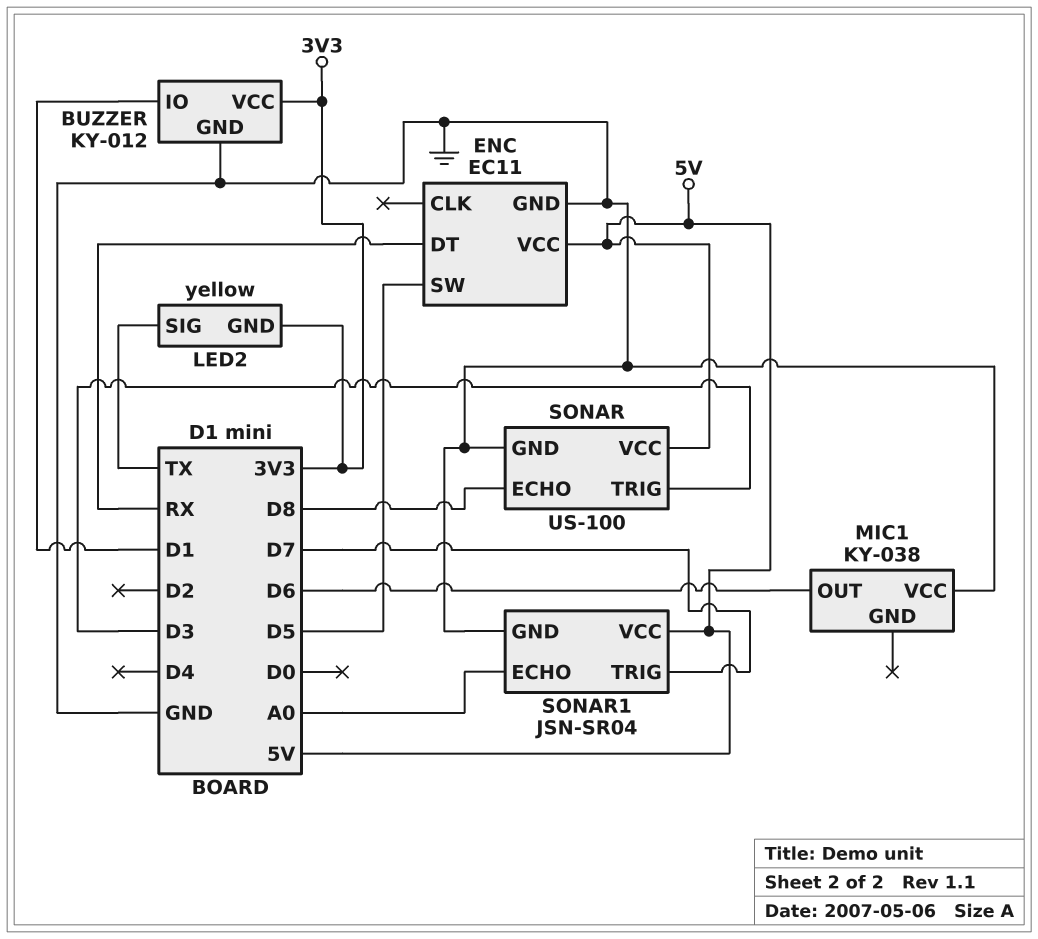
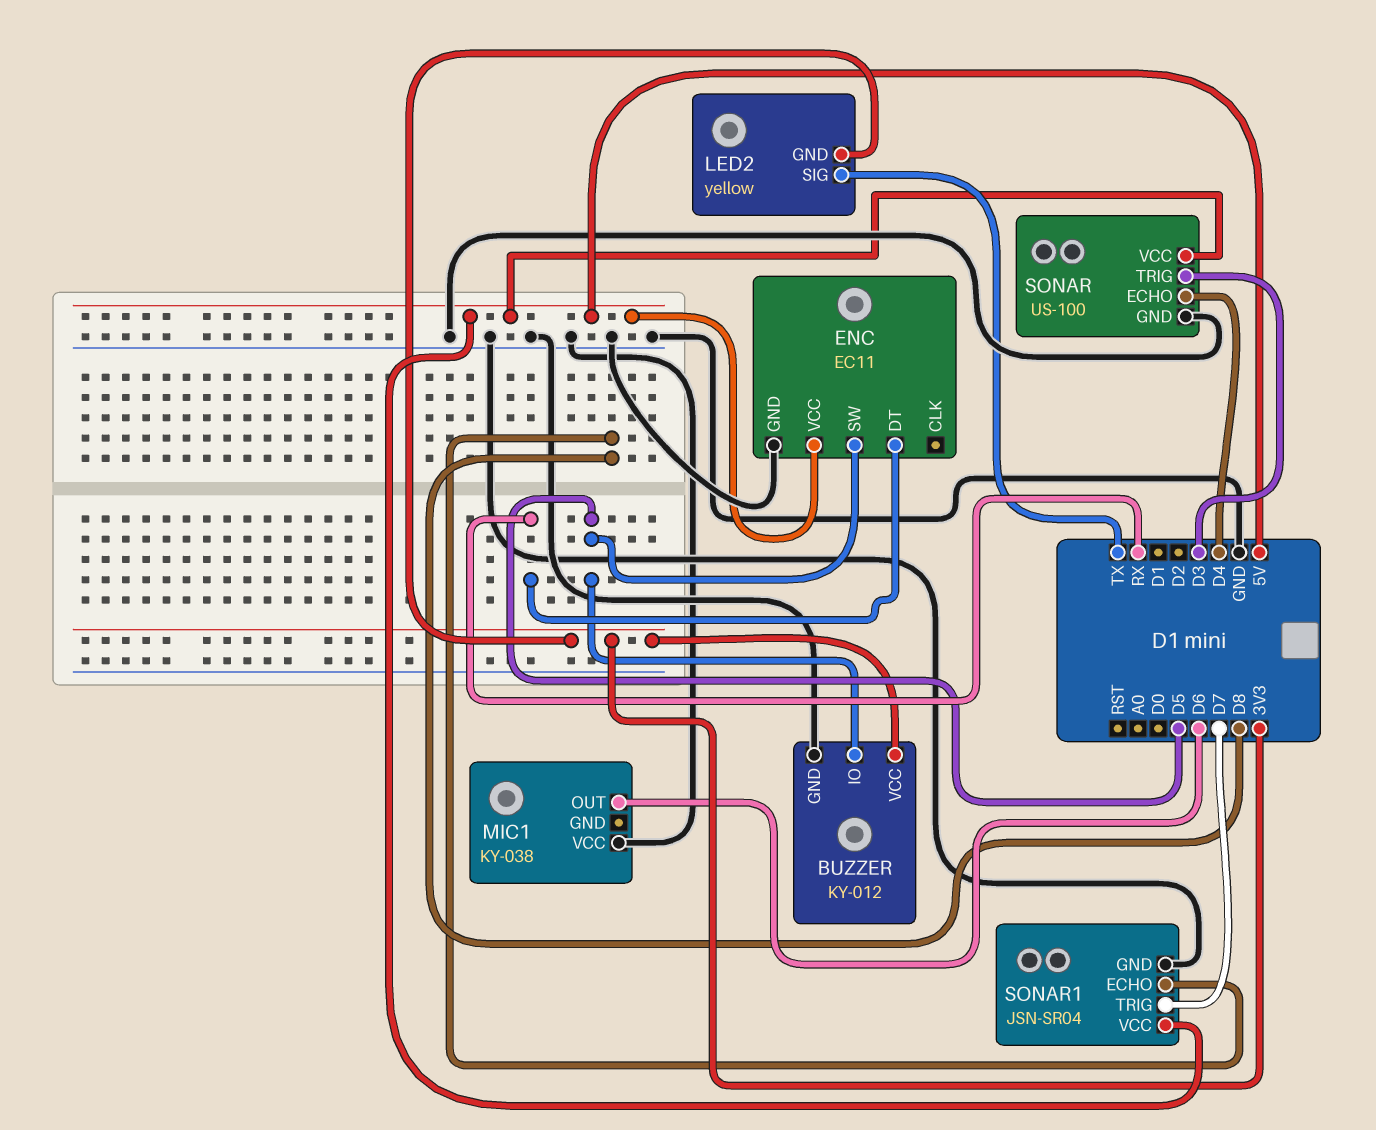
BUZZER pin IO: D1 -> D5
SONAR pin ECHO: D8 -> D4
SONAR1 pin ECHO: A0 -> D8

